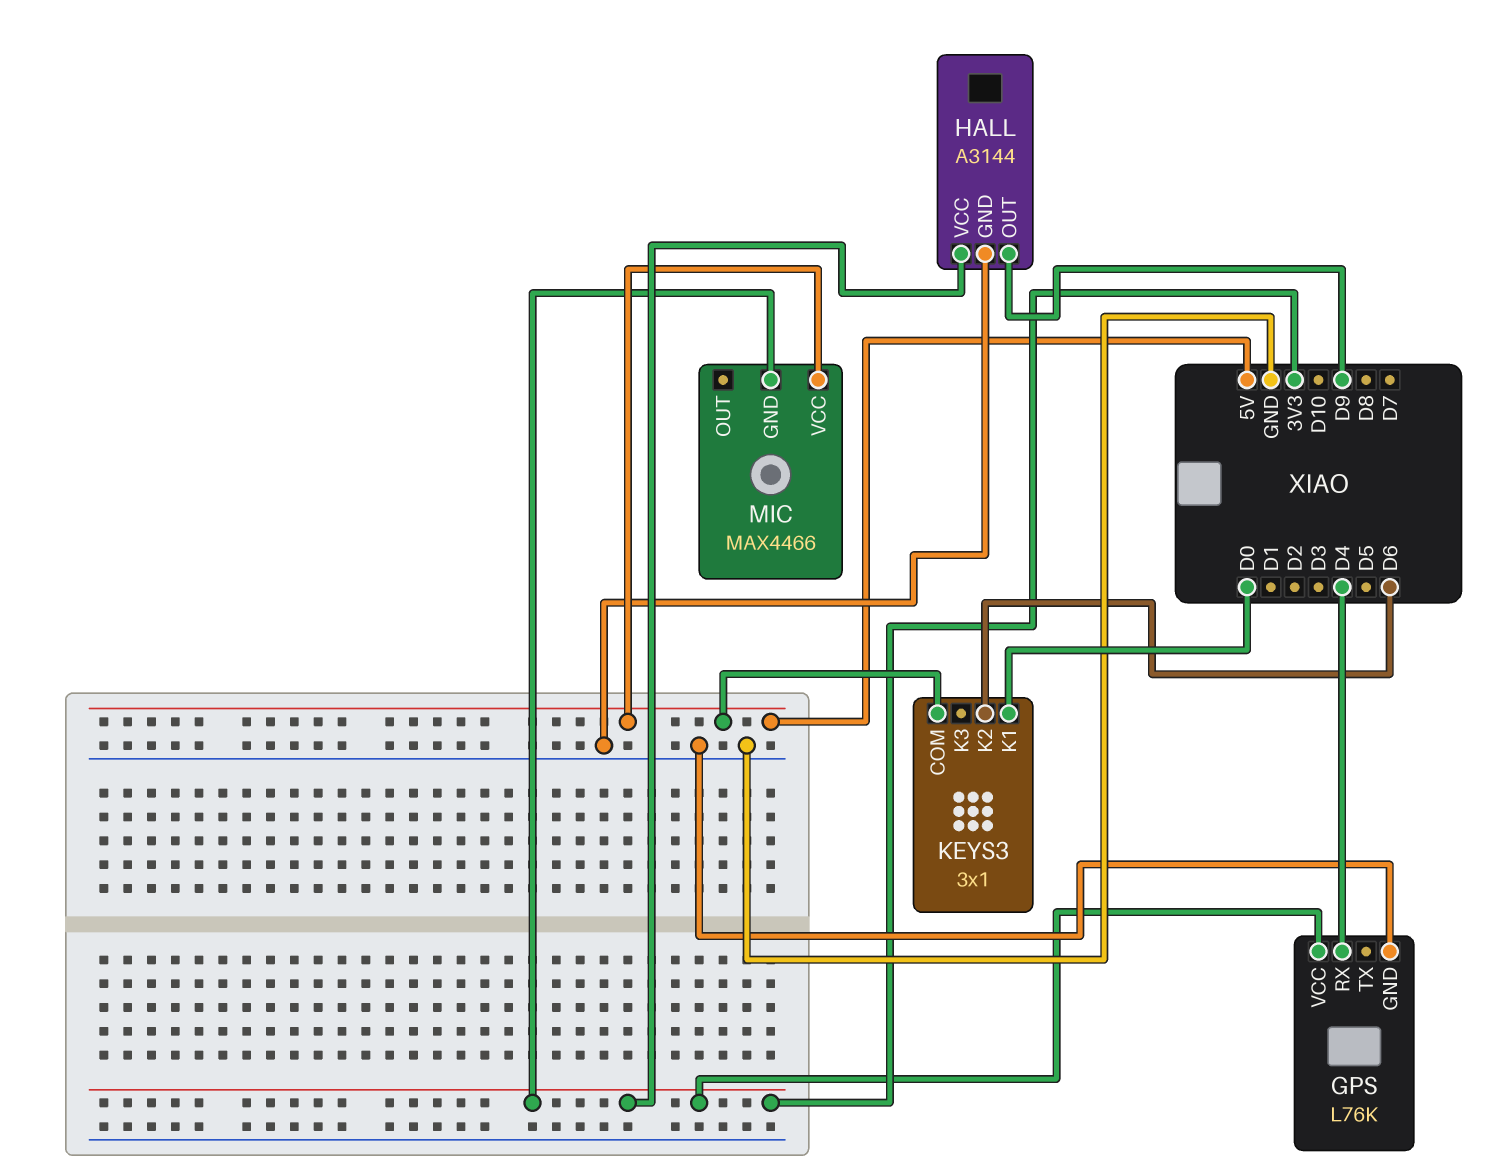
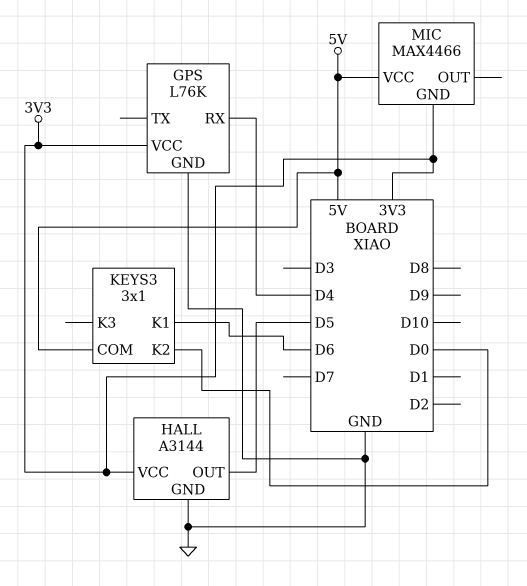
HALL pin OUT: D9 -> D5
KEYS3 pin K1: D0 -> D6
KEYS3 pin K2: D6 -> D0

